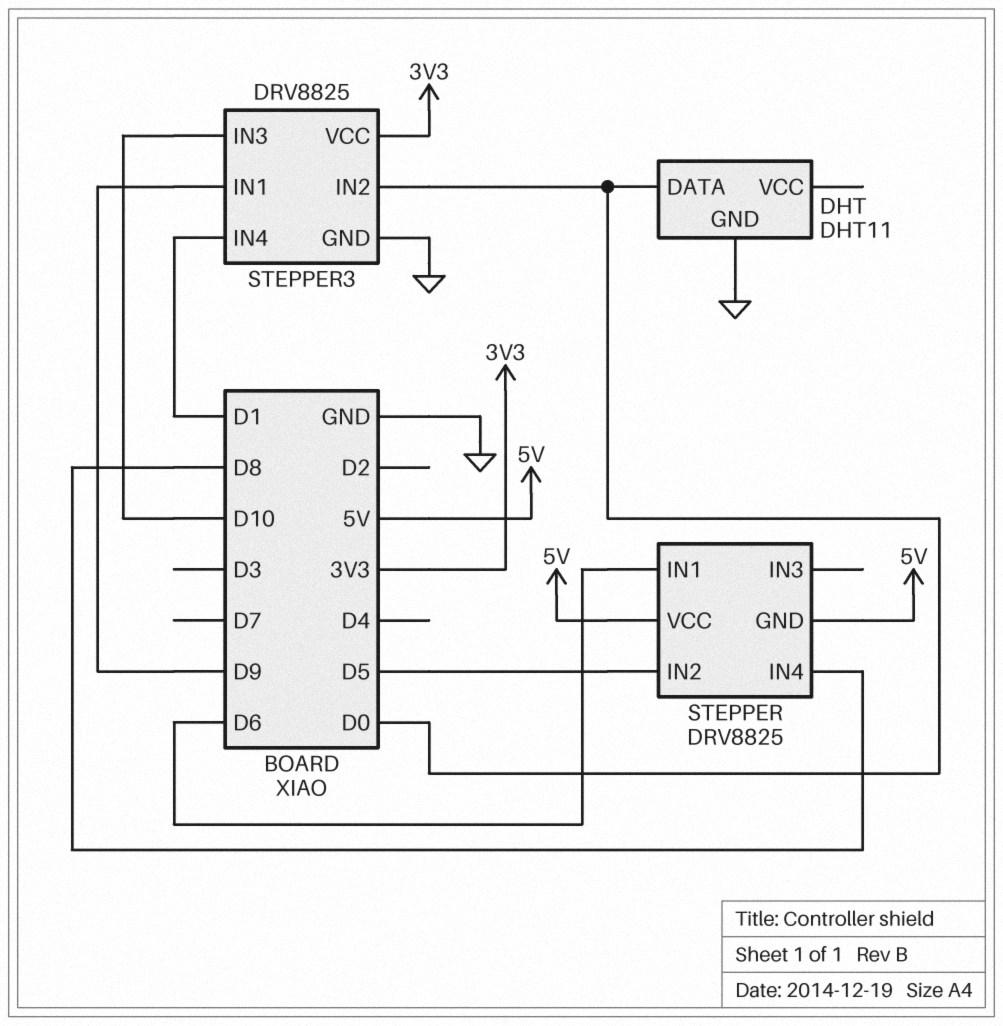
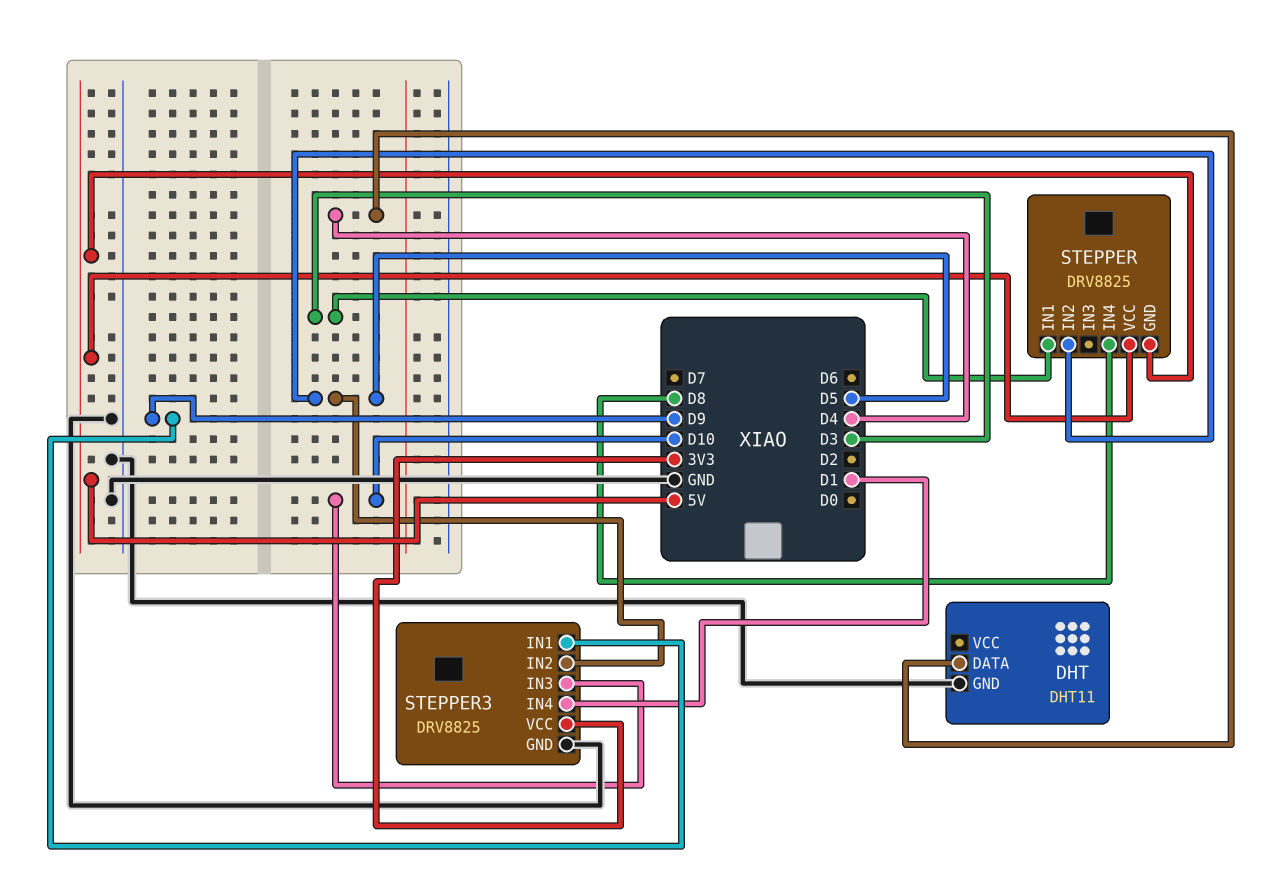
DHT pin DATA: D0 -> D4
STEPPER pin IN1: D6 -> D3
STEPPER3 pin IN2: D0 -> D5

